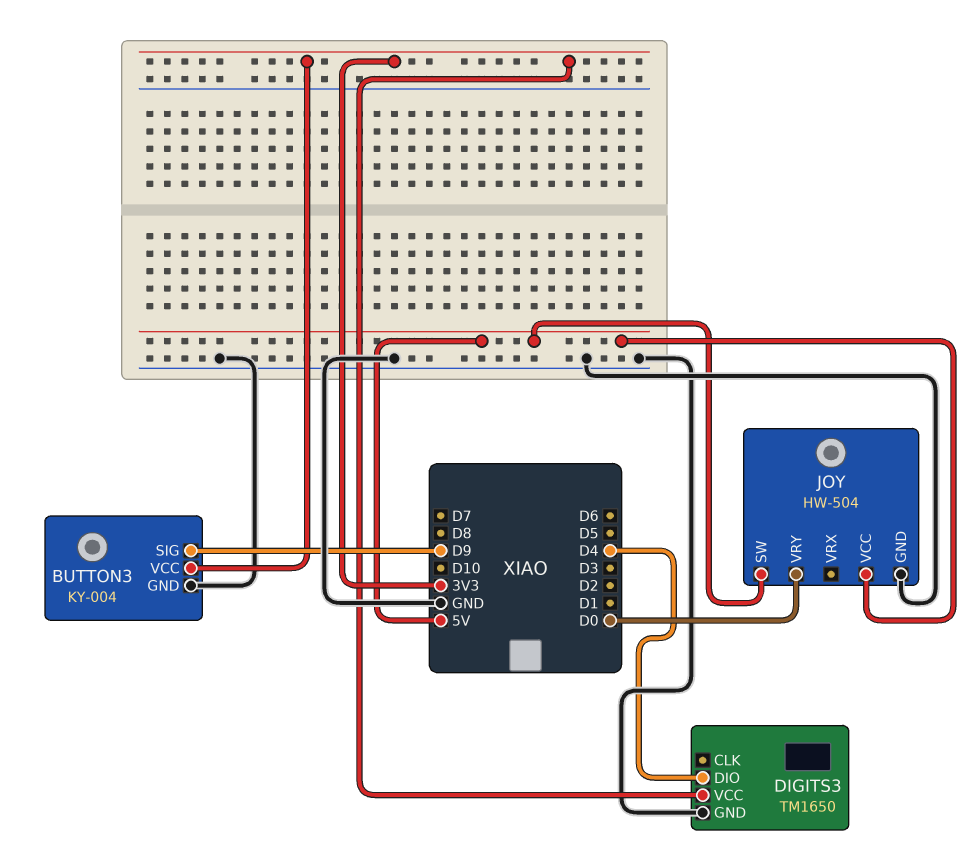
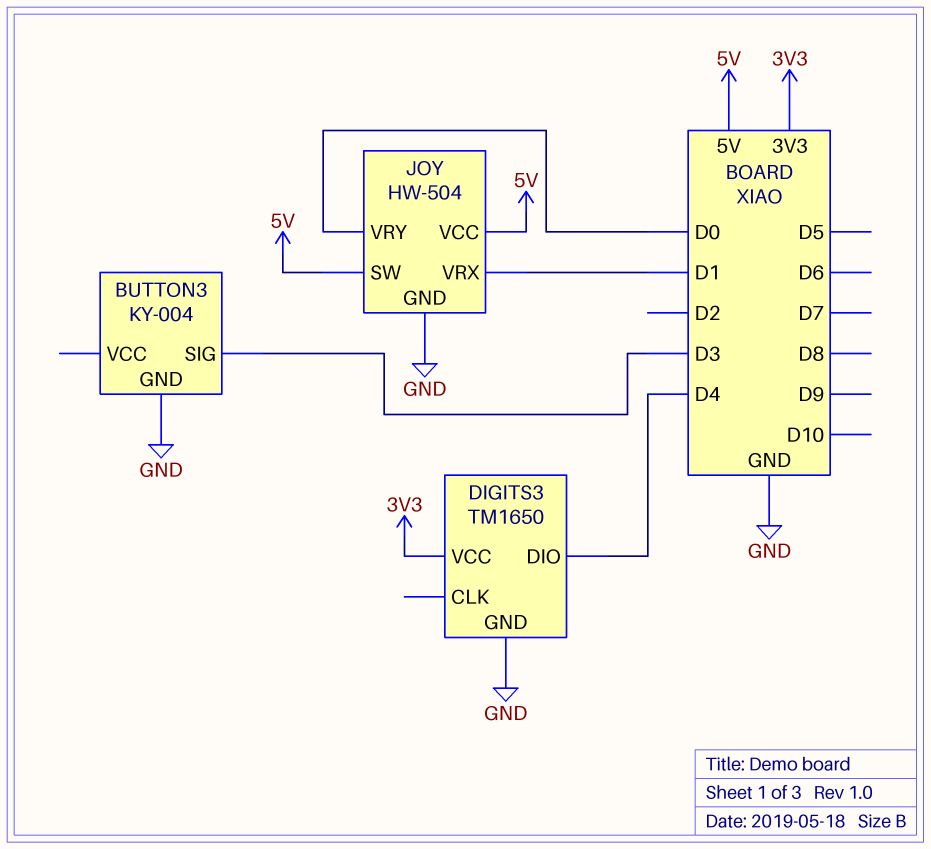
BUTTON3 pin SIG: D9 -> D3
BUTTON3 pin VCC: 3V3 -> none
JOY pin VRX: none -> D1

